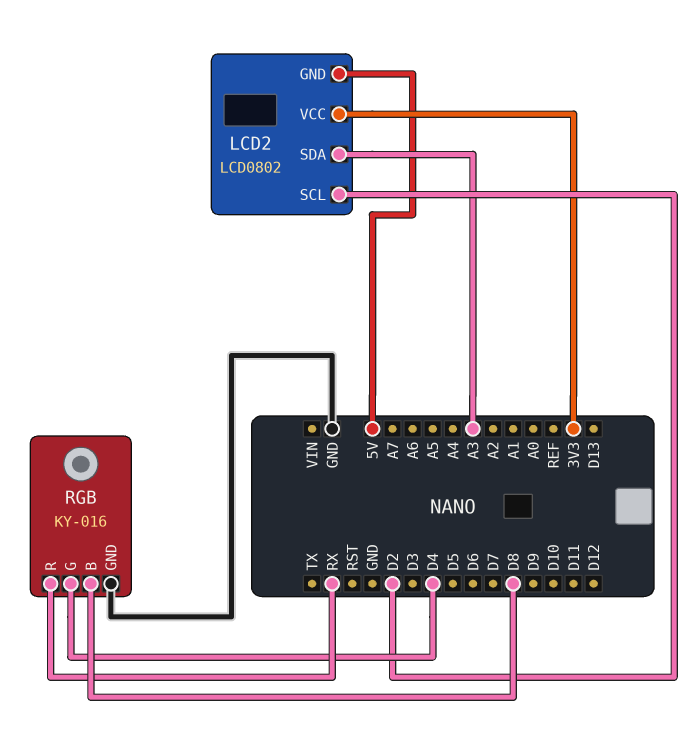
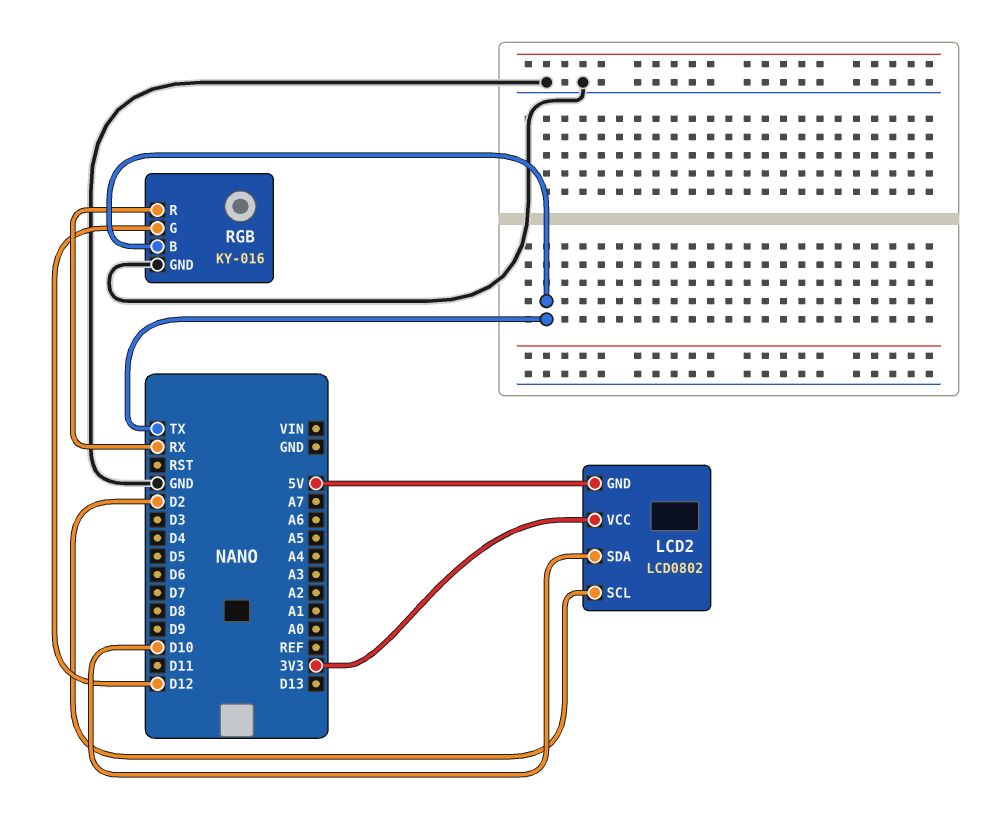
LCD2 pin SDA: A3 -> D10
RGB pin B: D8 -> TX
RGB pin G: D4 -> D12

